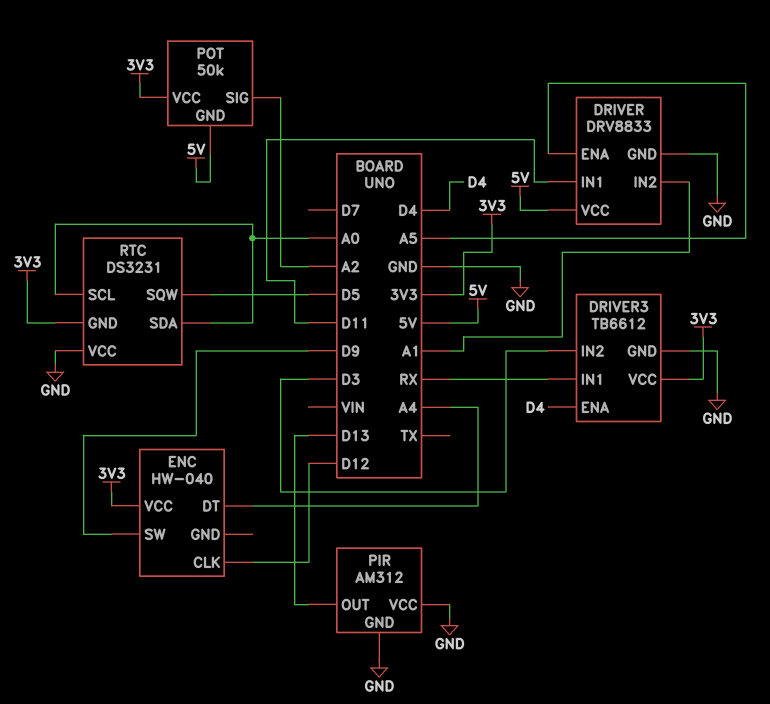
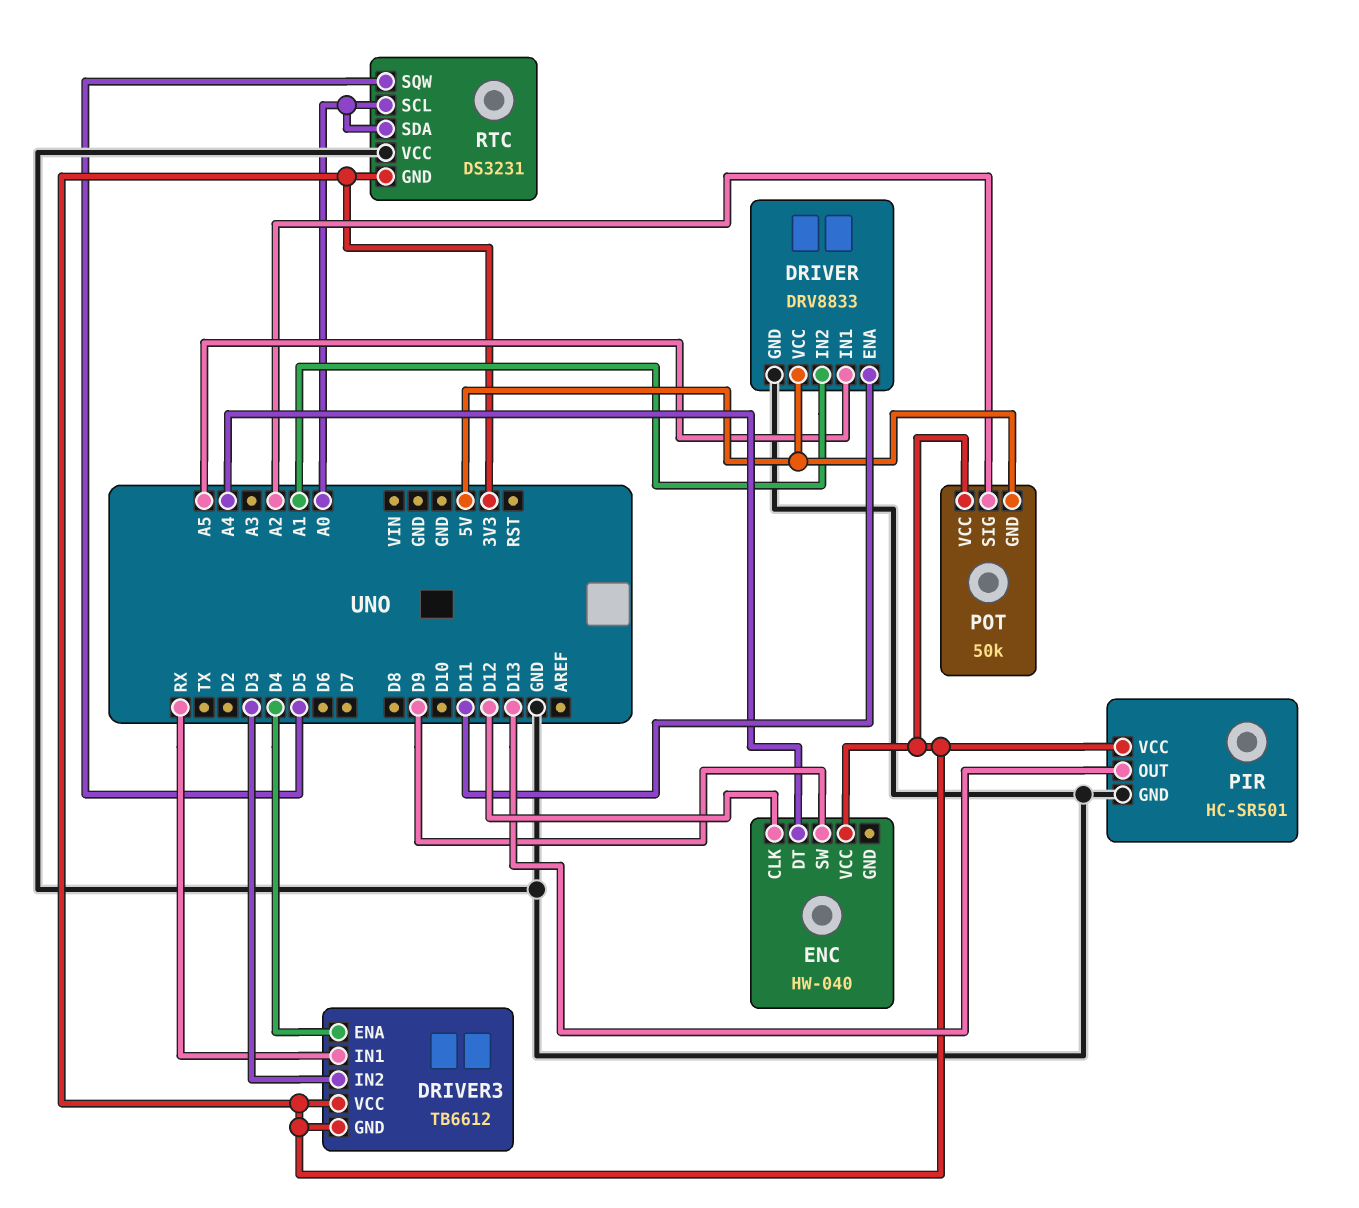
DRIVER pin ENA: A5 -> D11
DRIVER pin IN1: D11 -> A5
DRIVER3 pin GND: GND -> 3V3
PIR: AM312 -> HC-SR501
PIR pin VCC: GND -> 3V3

